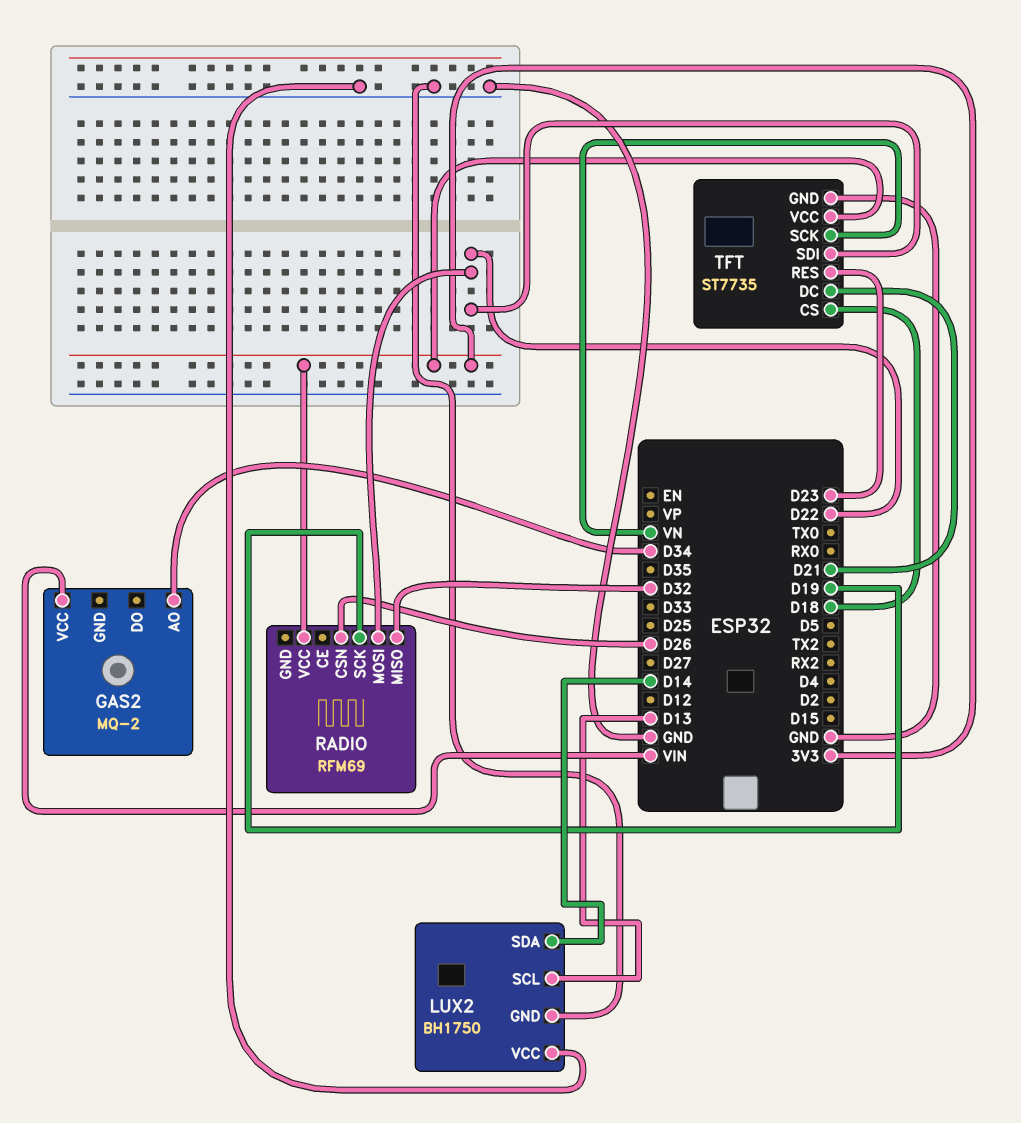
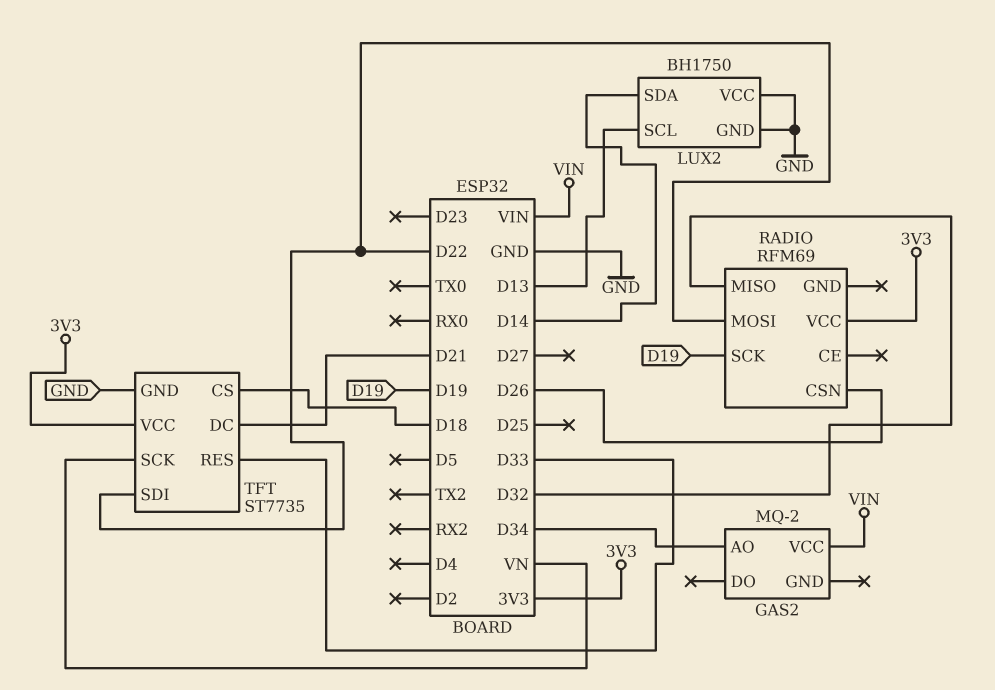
TFT pin RES: D23 -> D33

